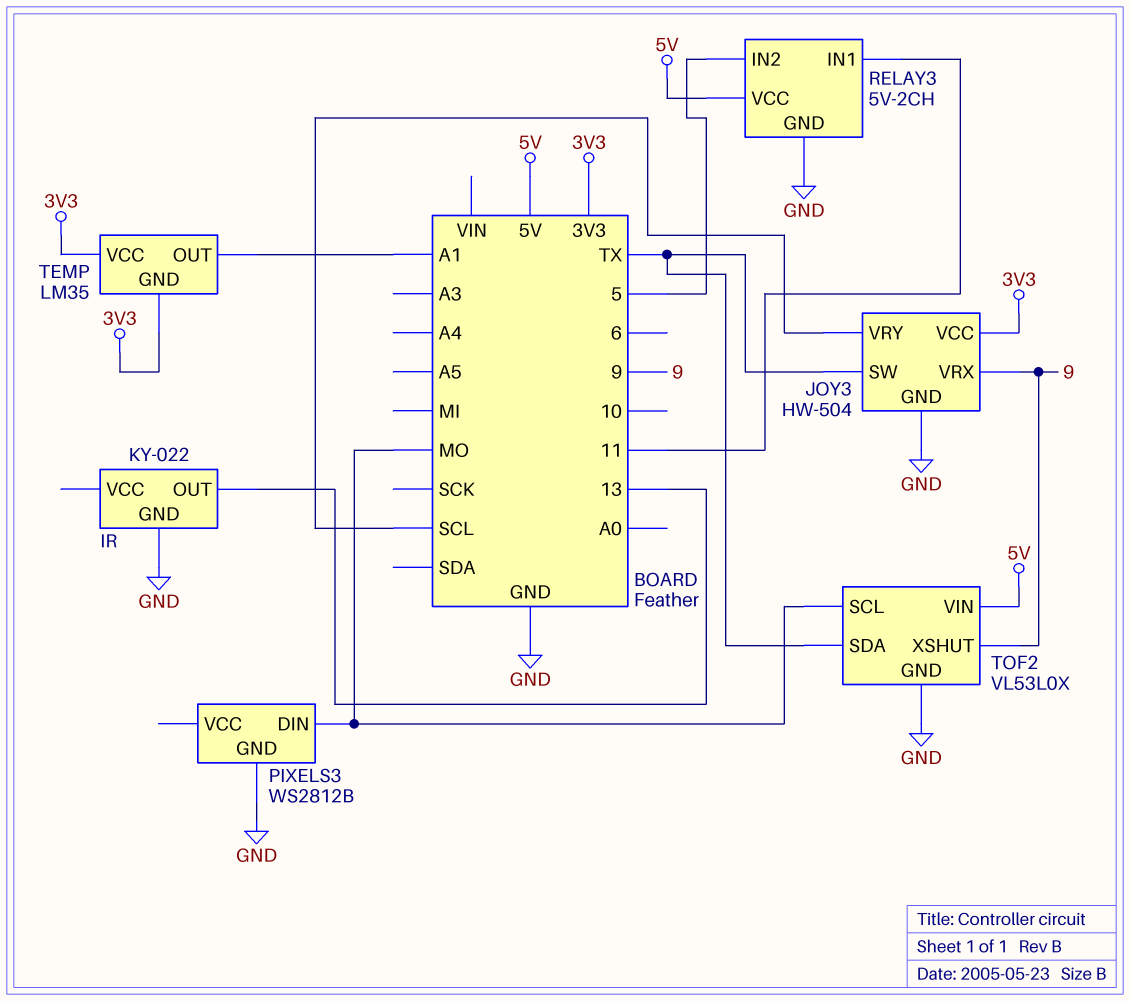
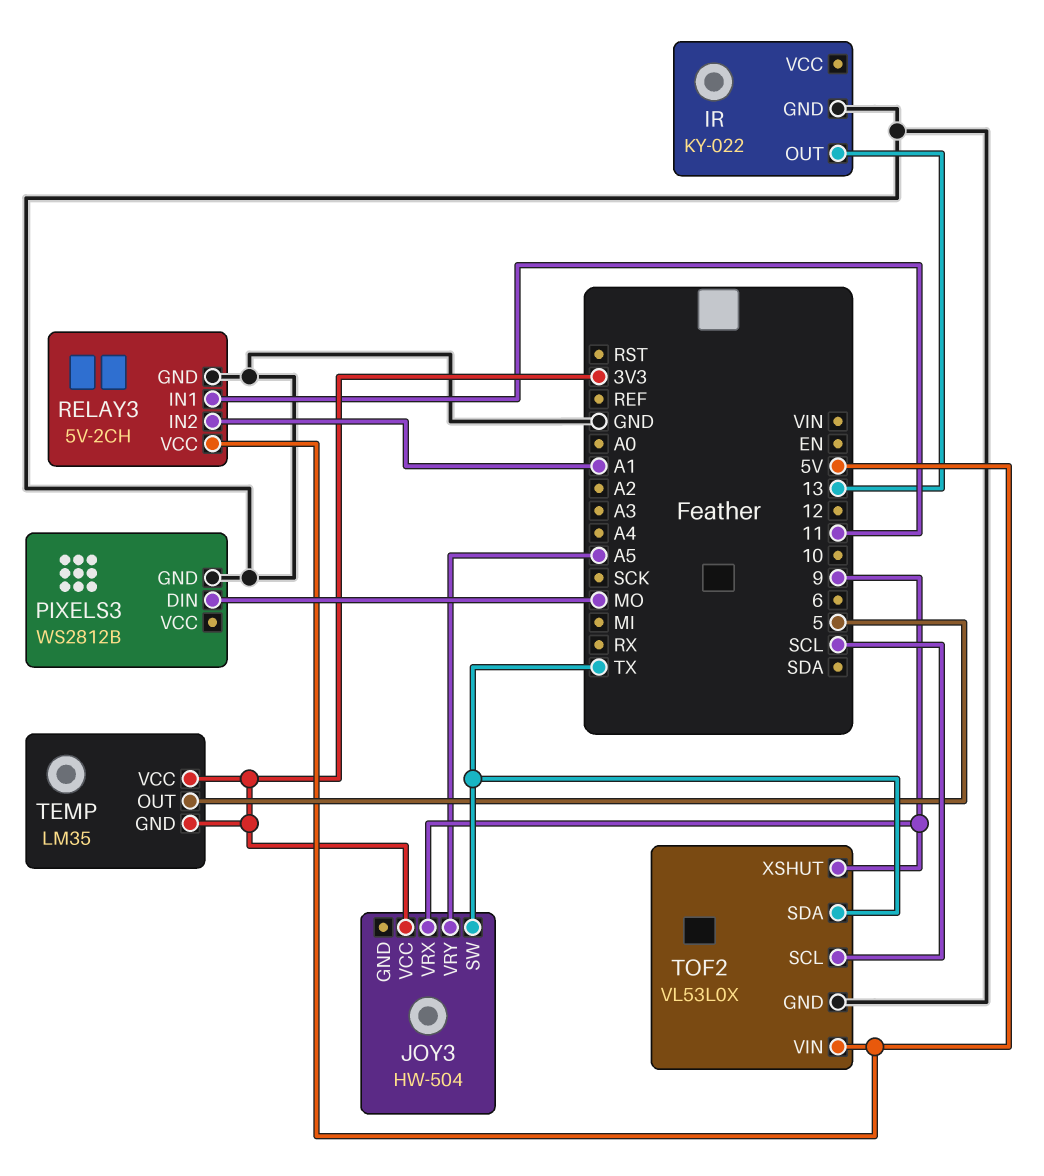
JOY3 pin GND: GND -> none
JOY3 pin VRY: SCL -> A5
RELAY3 pin IN2: 5 -> A1
TEMP pin OUT: A1 -> 5
TOF2 pin SCL: MO -> SCL

